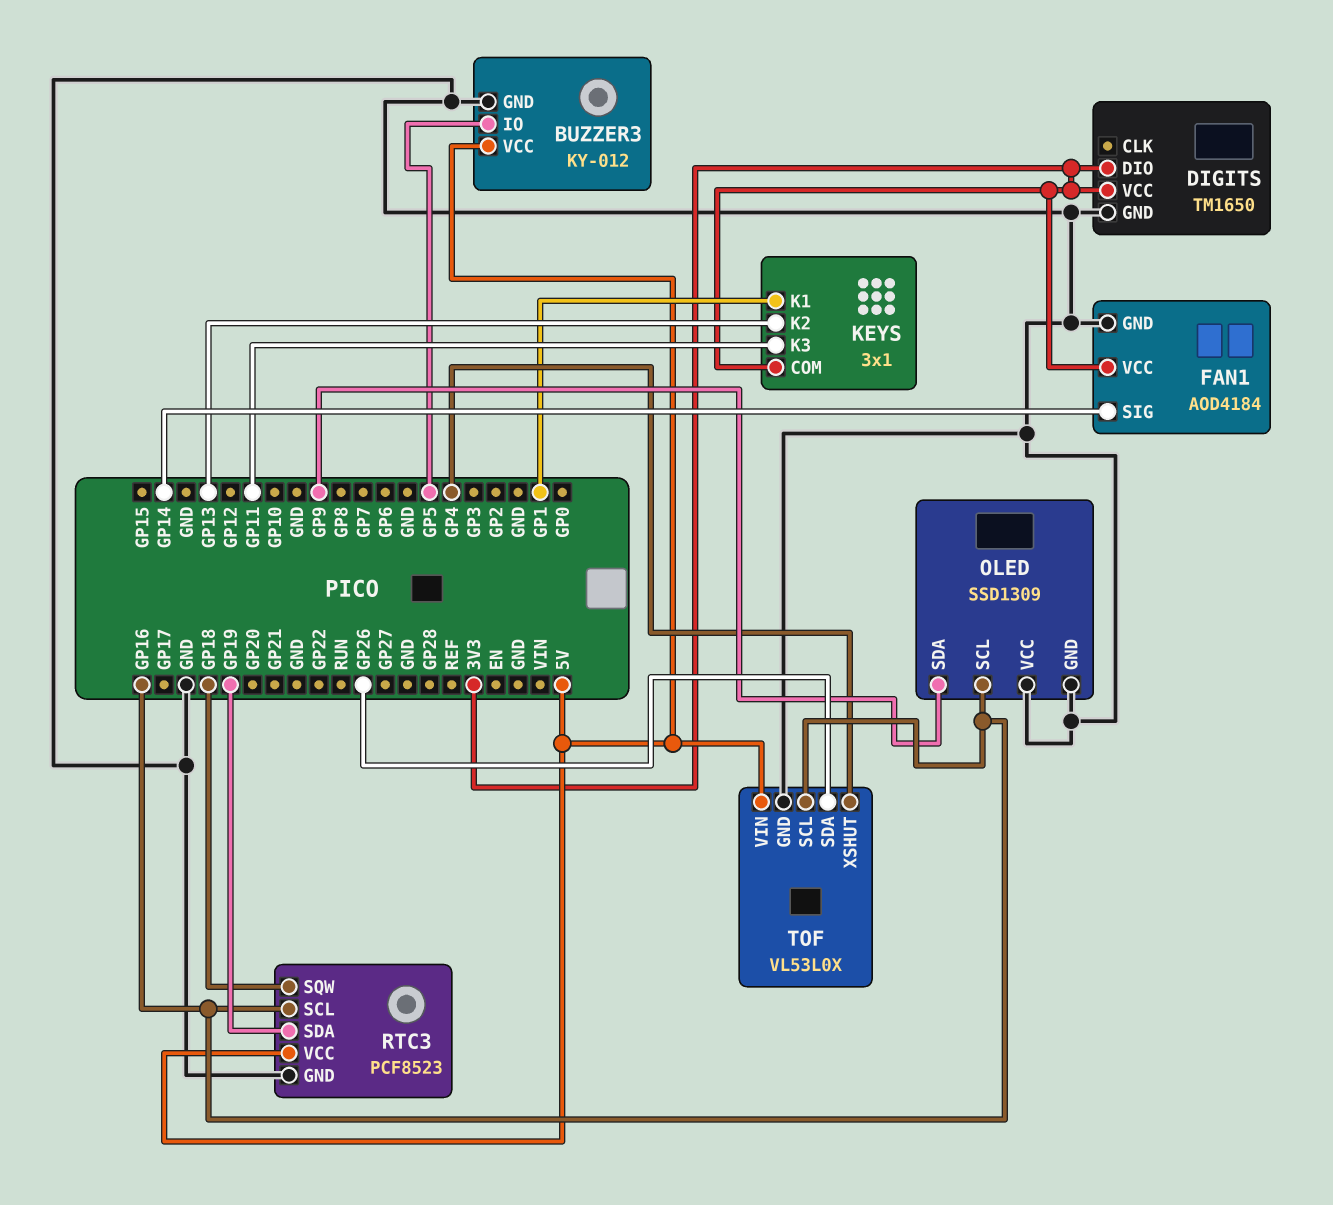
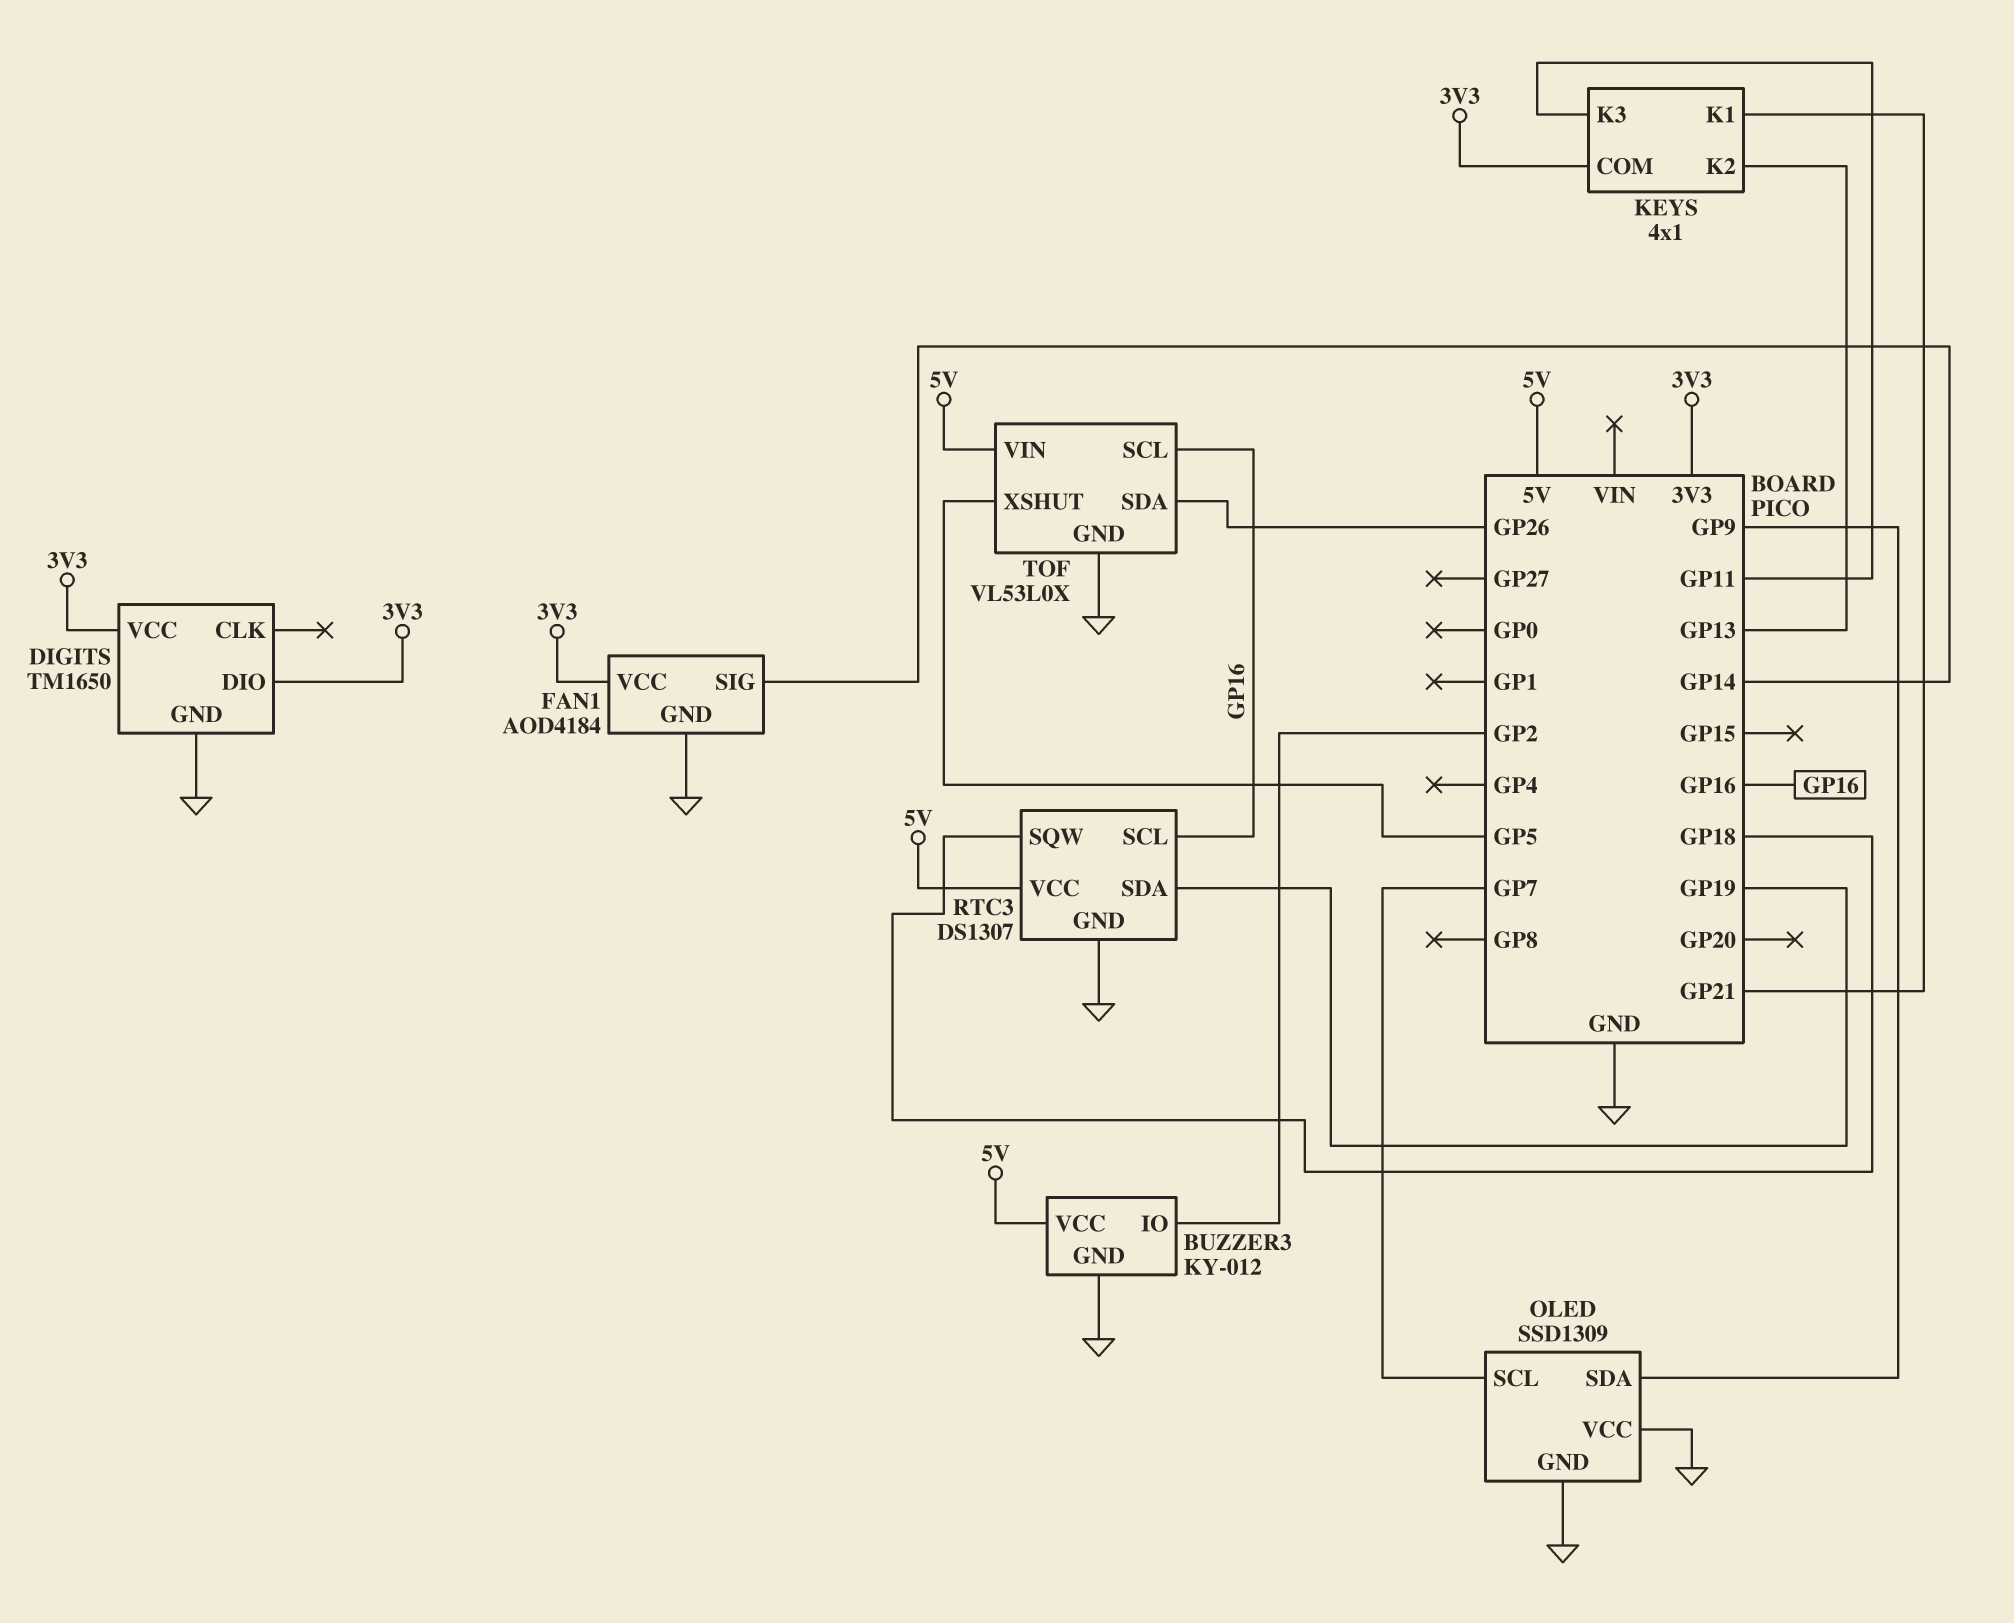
BUZZER3 pin IO: GP5 -> GP2
KEYS: 3x1 -> 4x1
KEYS pin K1: GP1 -> GP21
OLED pin SCL: GP16 -> GP7
RTC3: PCF8523 -> DS1307
TOF pin XSHUT: GP4 -> GP5

